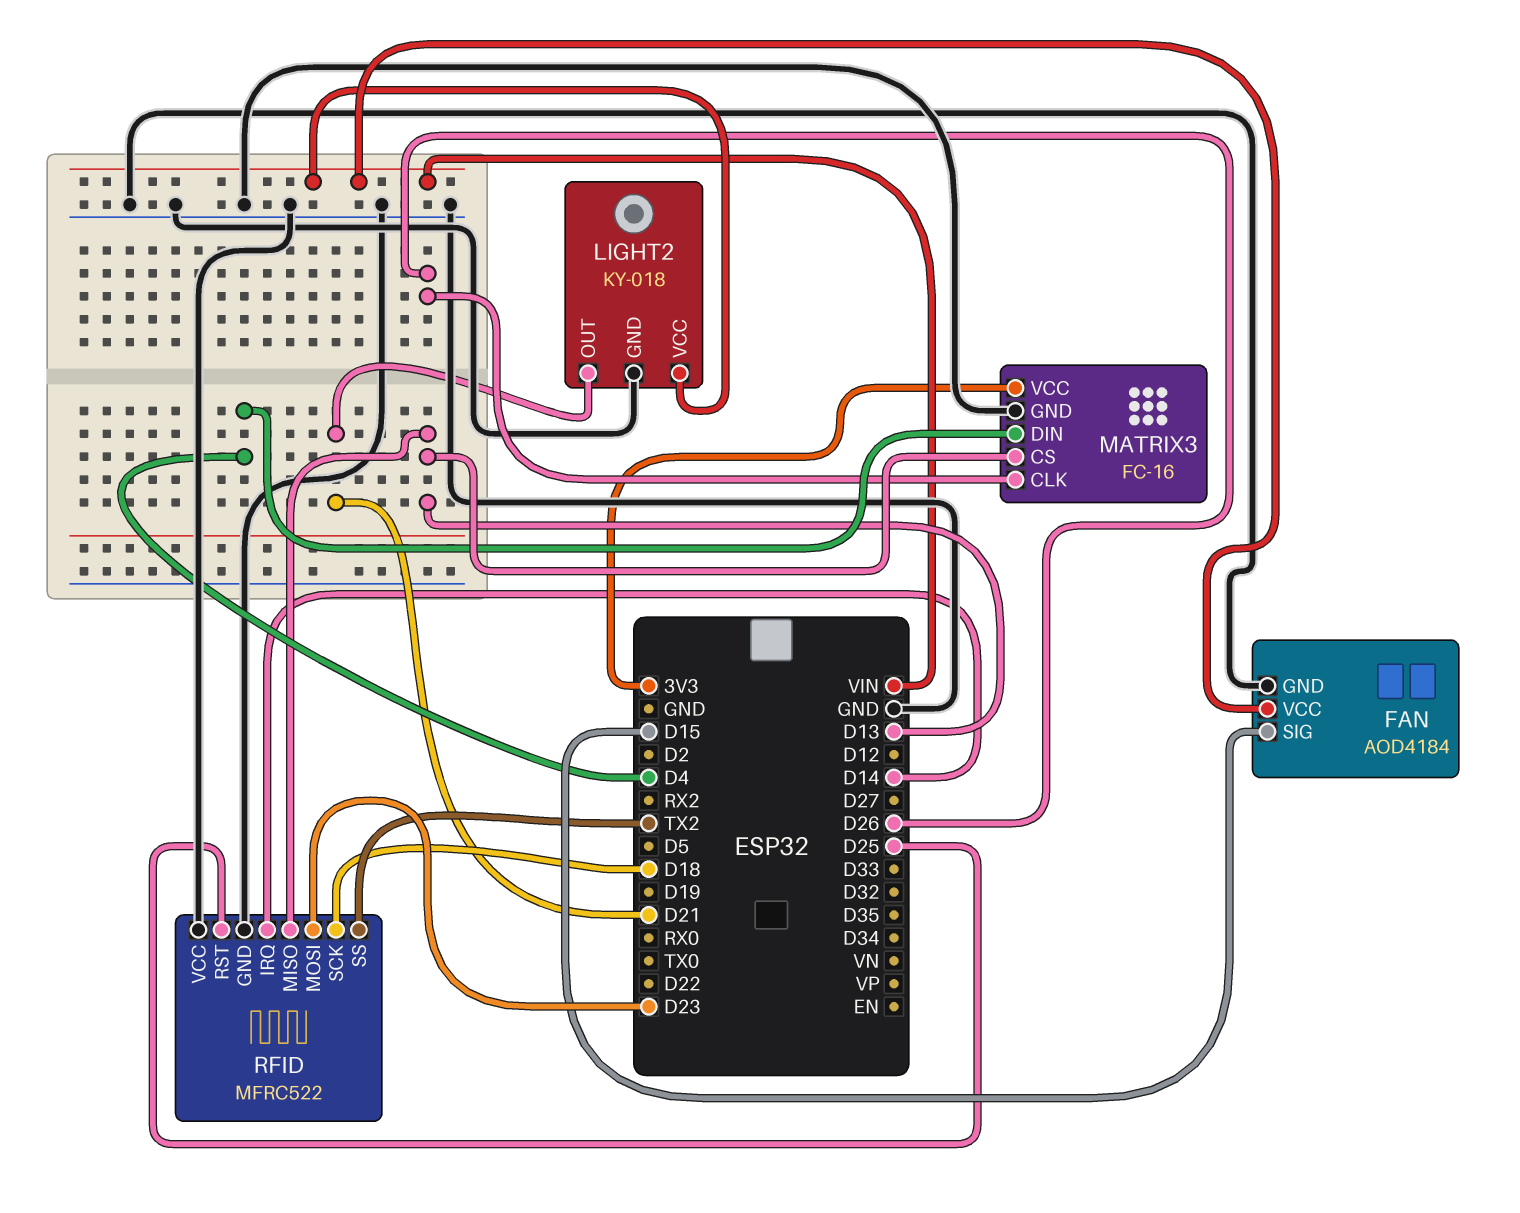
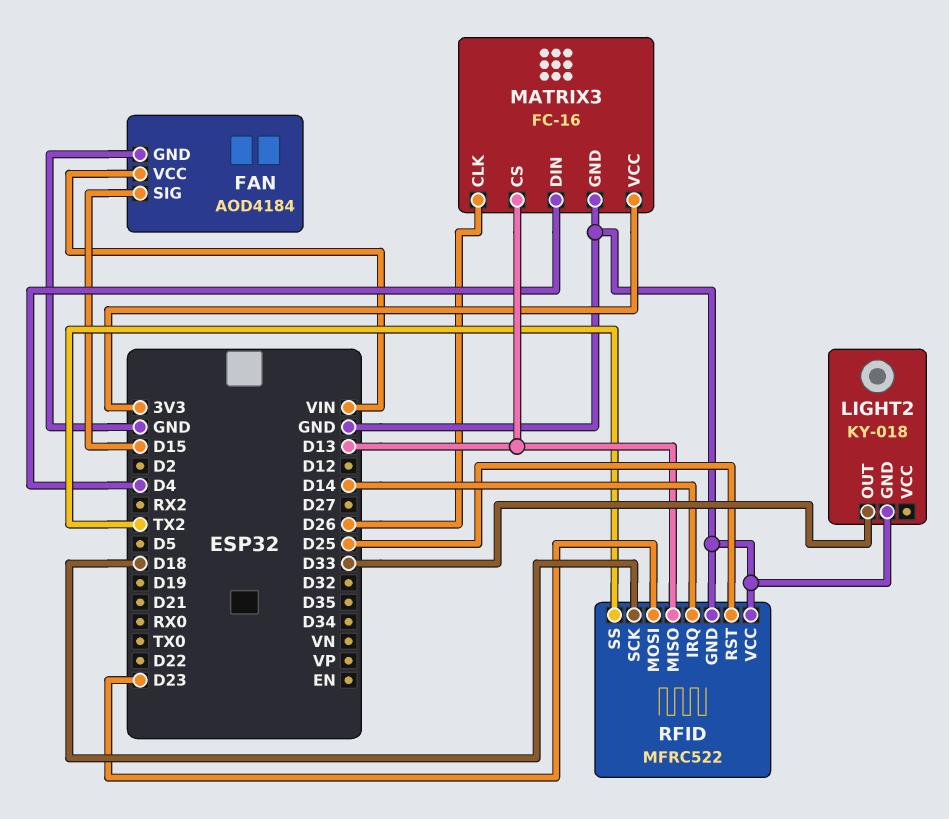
LIGHT2 pin OUT: D21 -> D33
LIGHT2 pin VCC: VIN -> none

